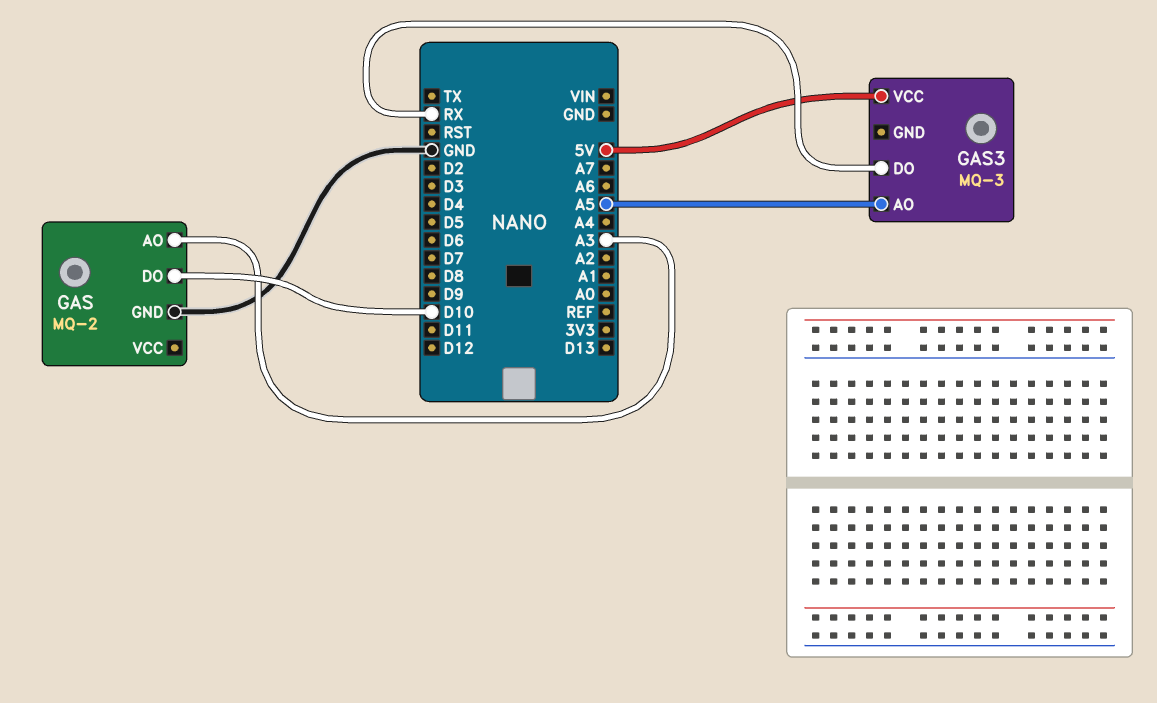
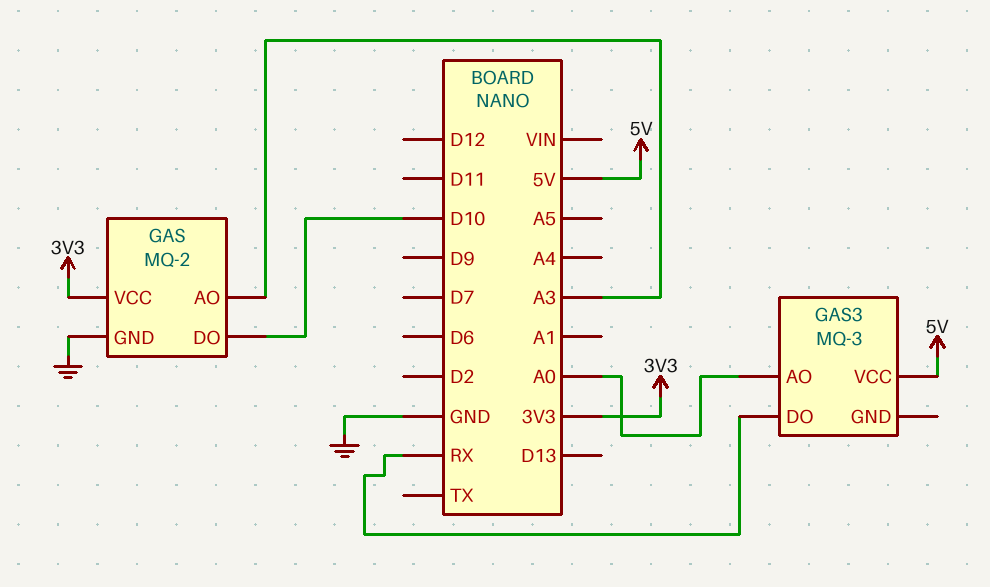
GAS pin VCC: none -> 3V3
GAS3 pin AO: A5 -> A0

